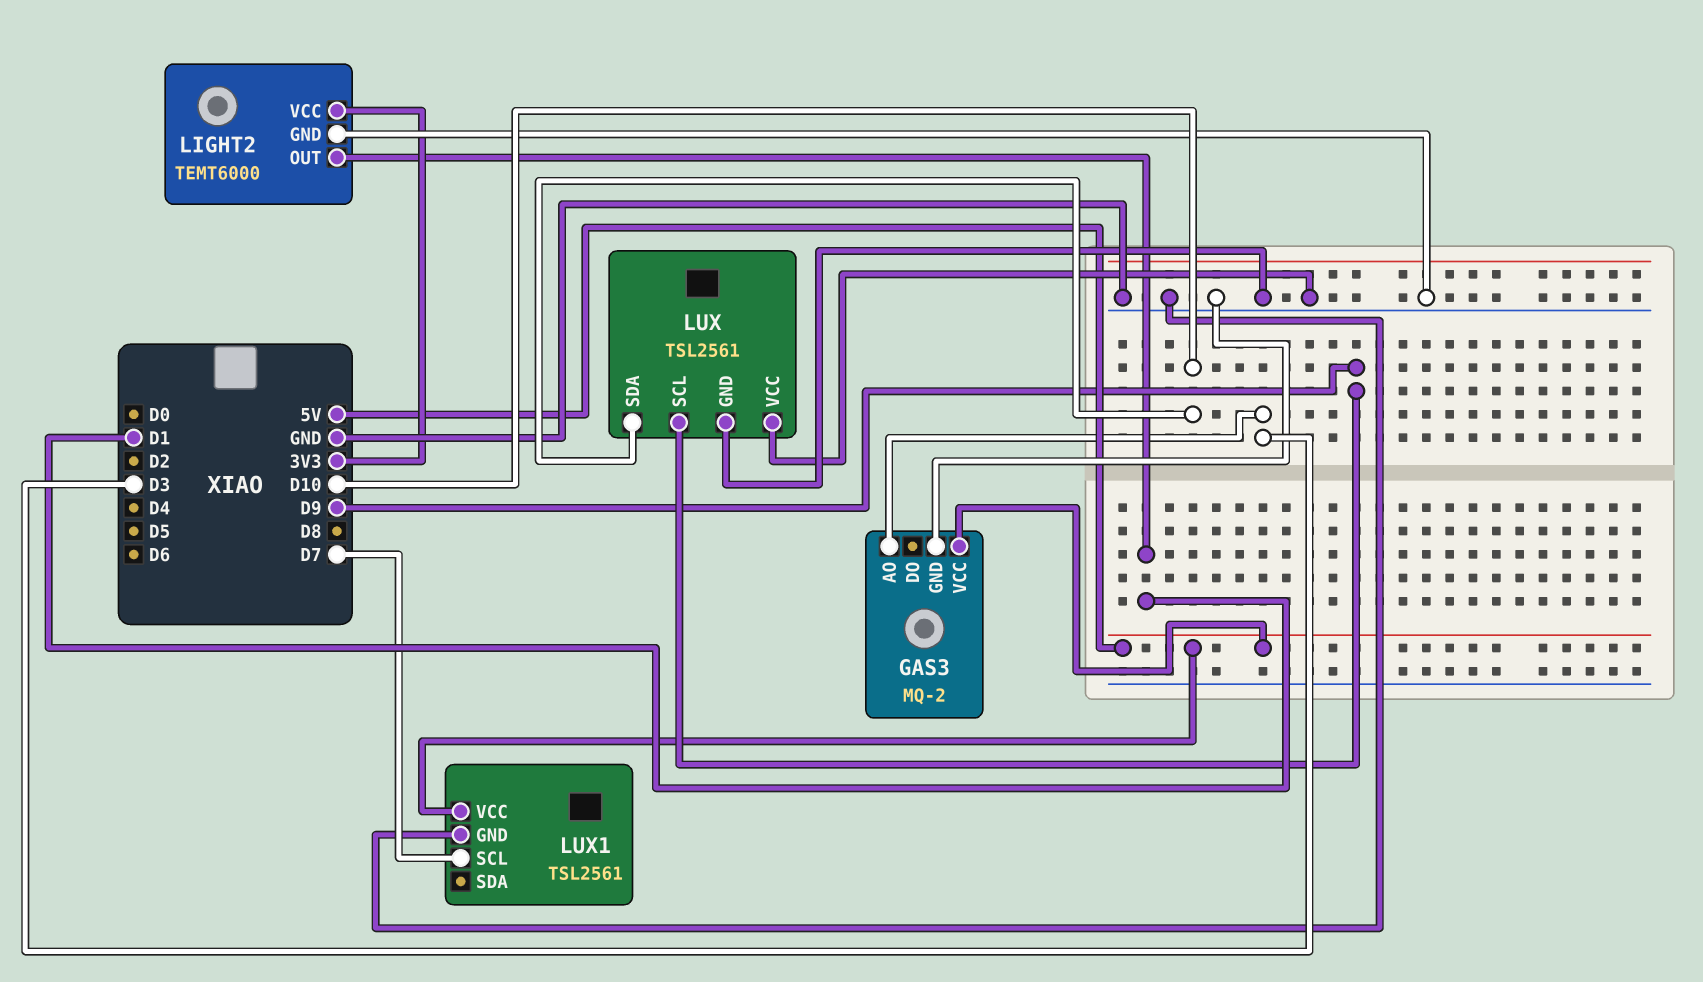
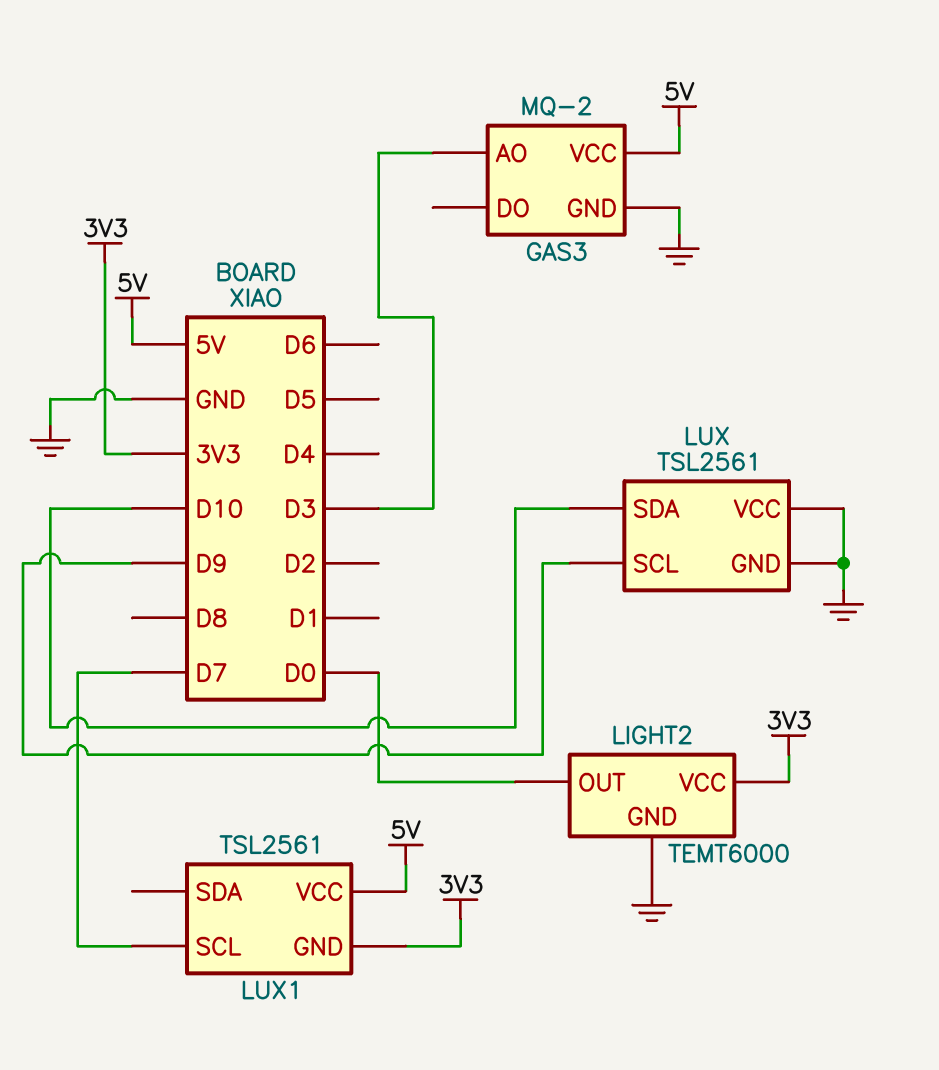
LIGHT2 pin OUT: D1 -> D0
LUX1 pin GND: GND -> 3V3

